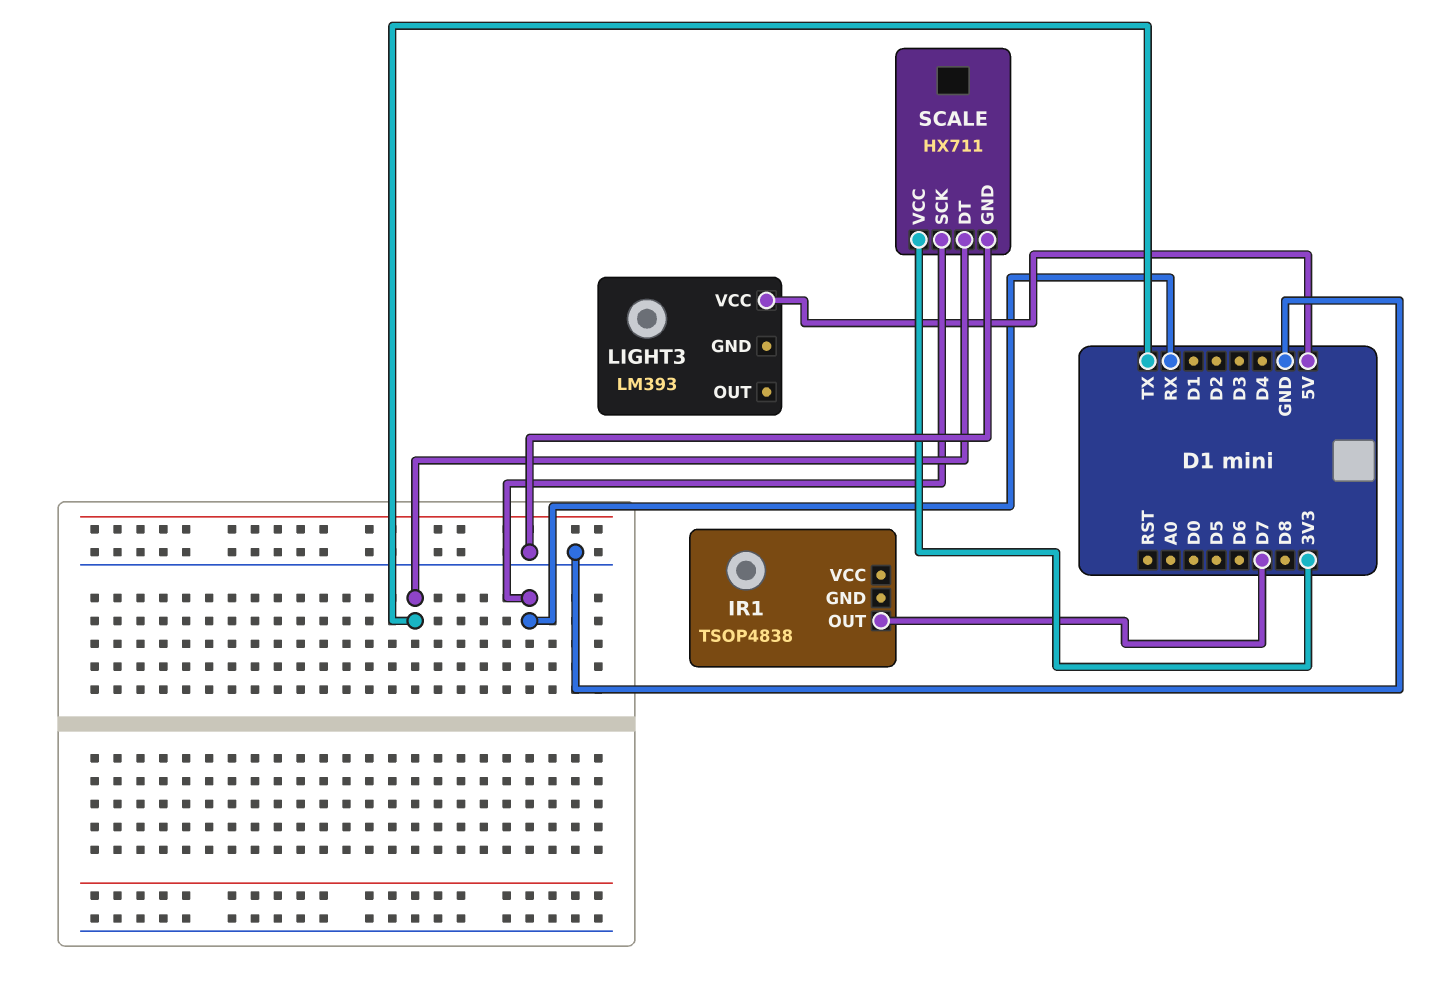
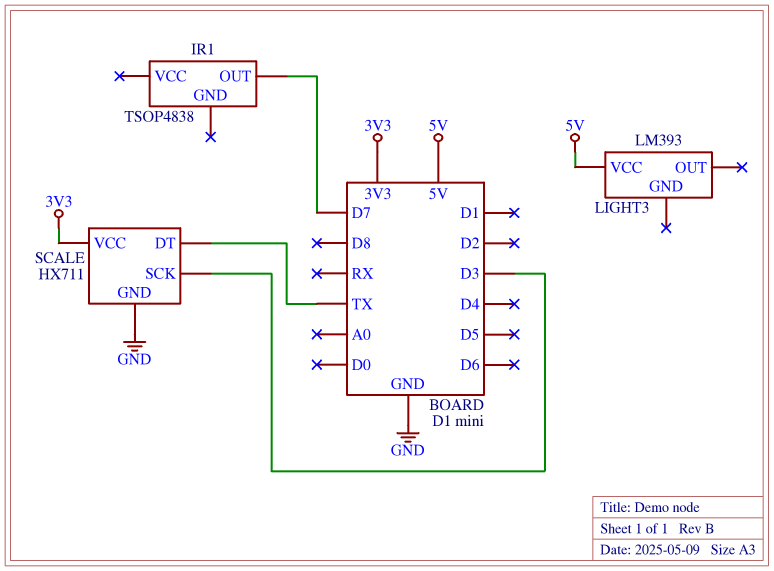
SCALE pin SCK: RX -> D3

